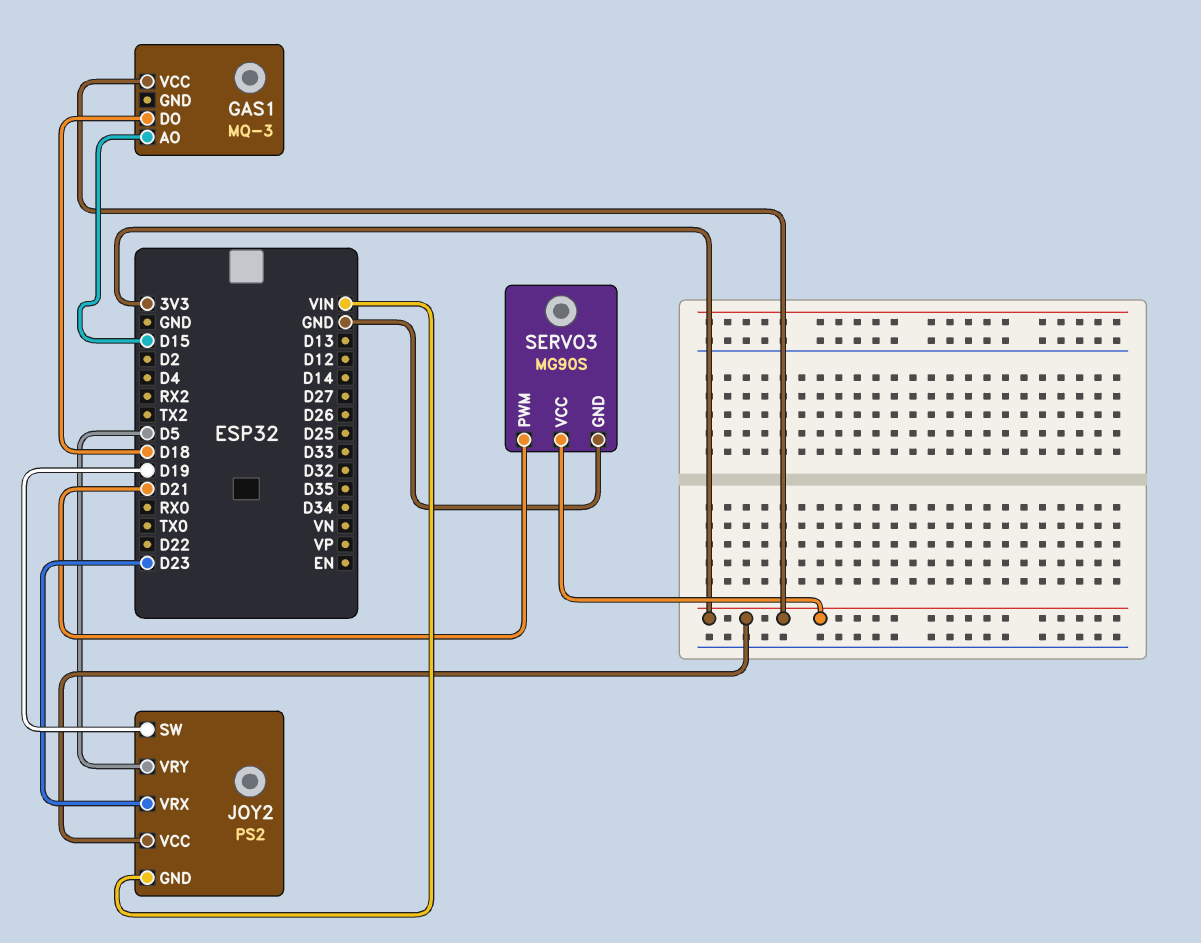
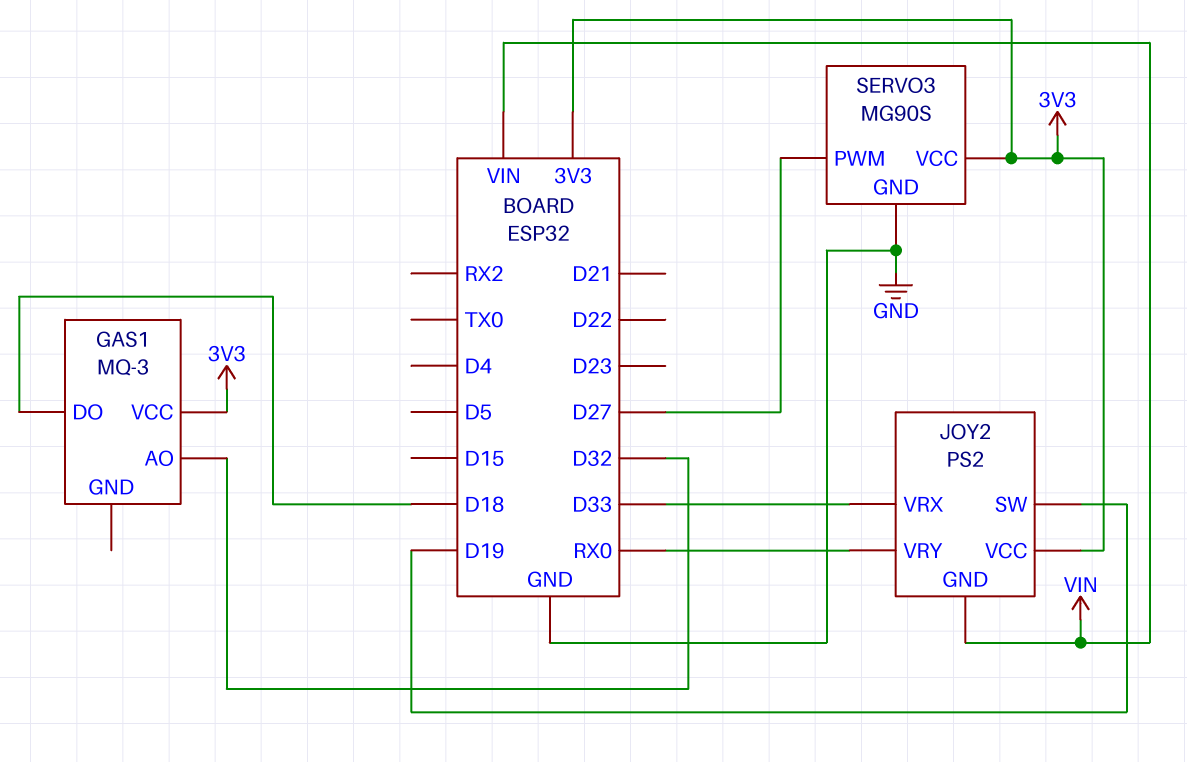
GAS1 pin AO: D15 -> D32
JOY2 pin VRX: D23 -> D33
JOY2 pin VRY: D5 -> RX0
SERVO3 pin PWM: D21 -> D27

